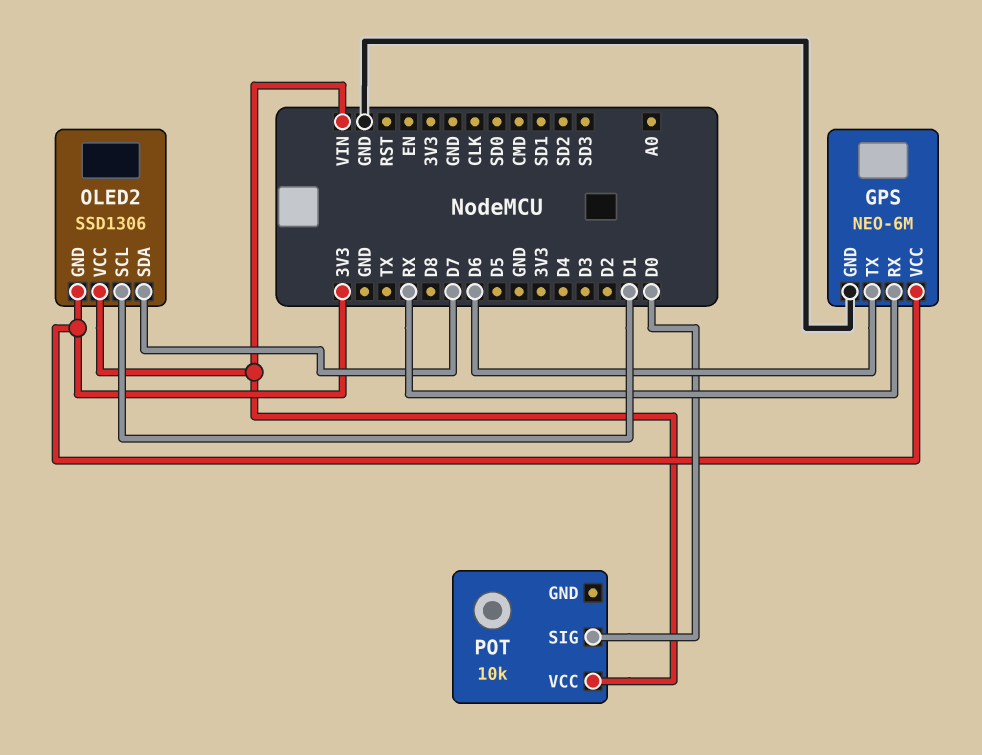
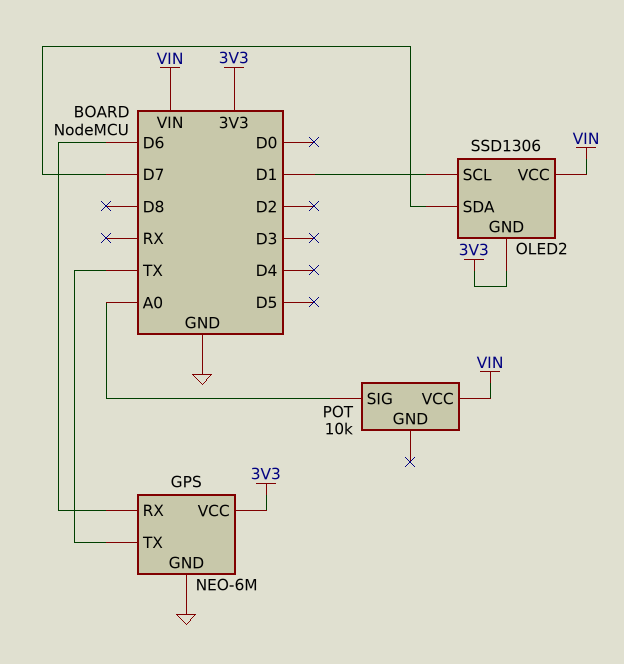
GPS pin RX: RX -> D6
GPS pin TX: D6 -> TX
POT pin SIG: D0 -> A0

